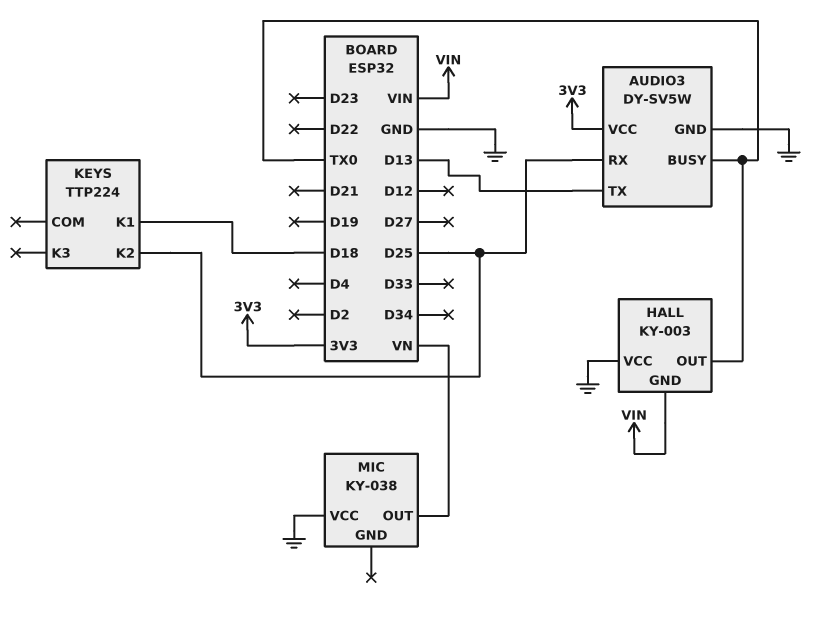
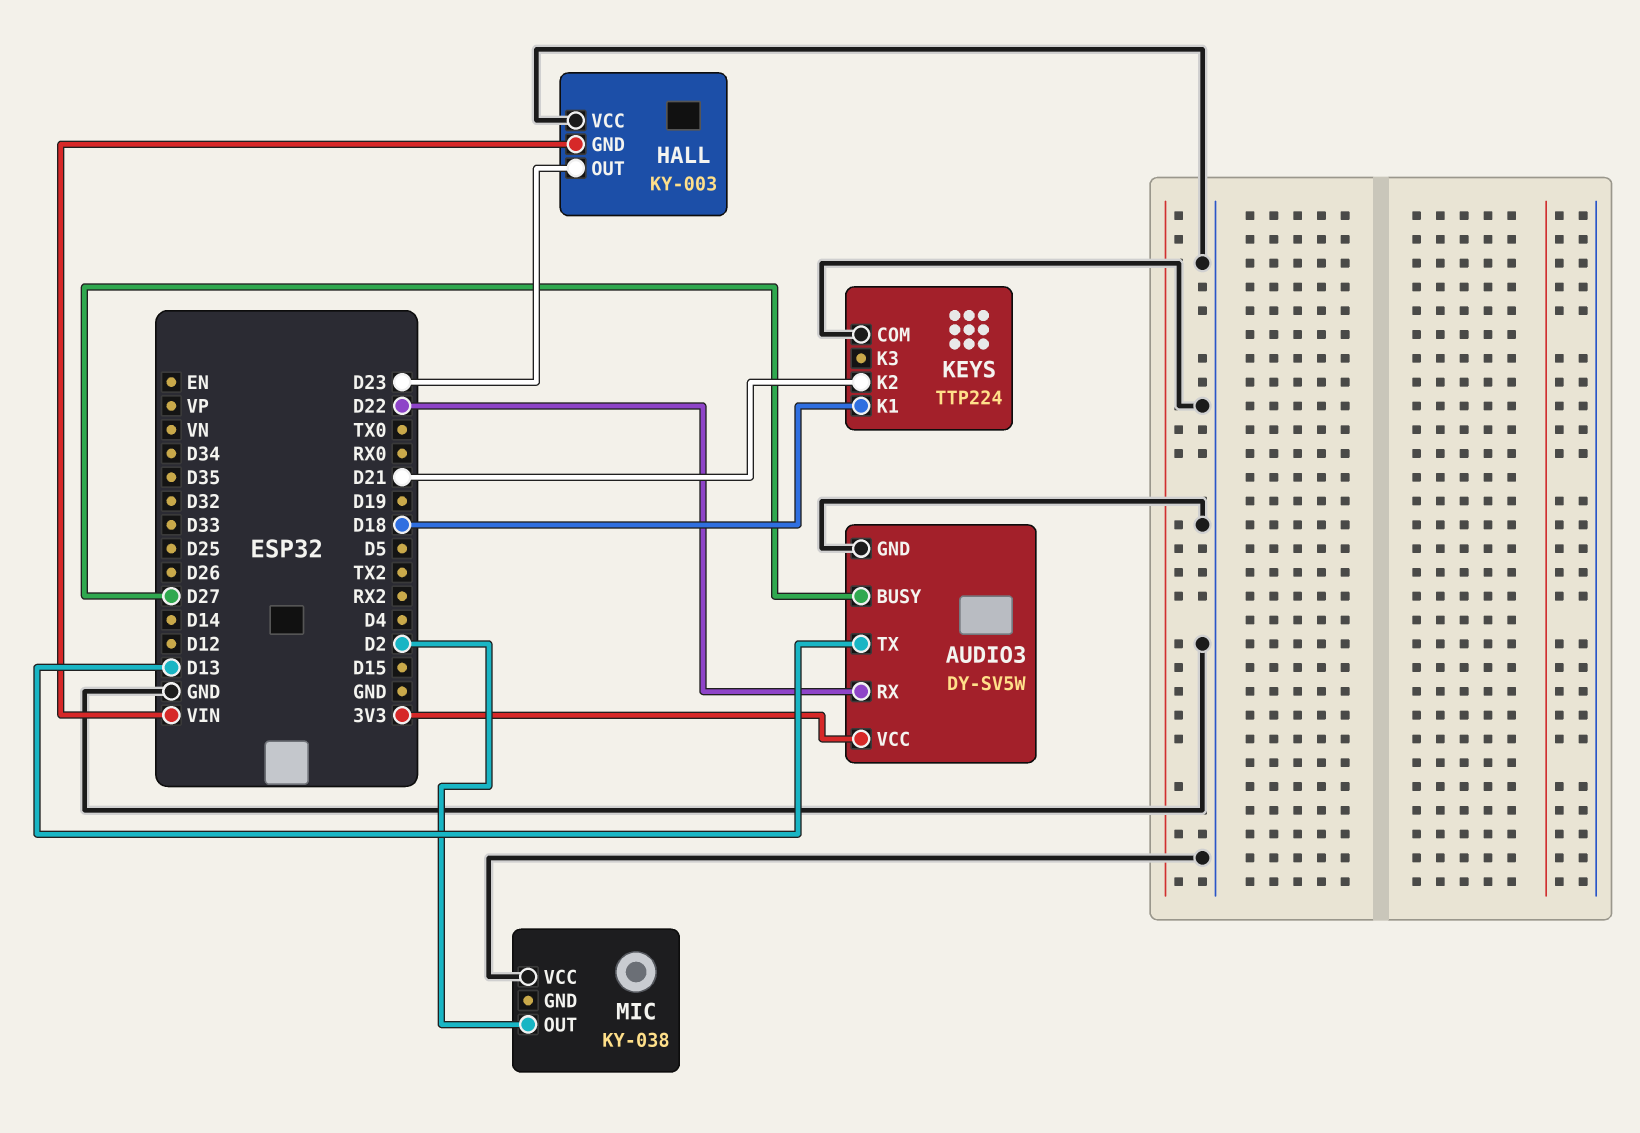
AUDIO3 pin BUSY: TX0 -> D27
AUDIO3 pin RX: D25 -> D22
HALL pin OUT: TX0 -> D23
KEYS pin COM: none -> GND
KEYS pin K2: D25 -> D21
MIC pin OUT: VN -> D2

